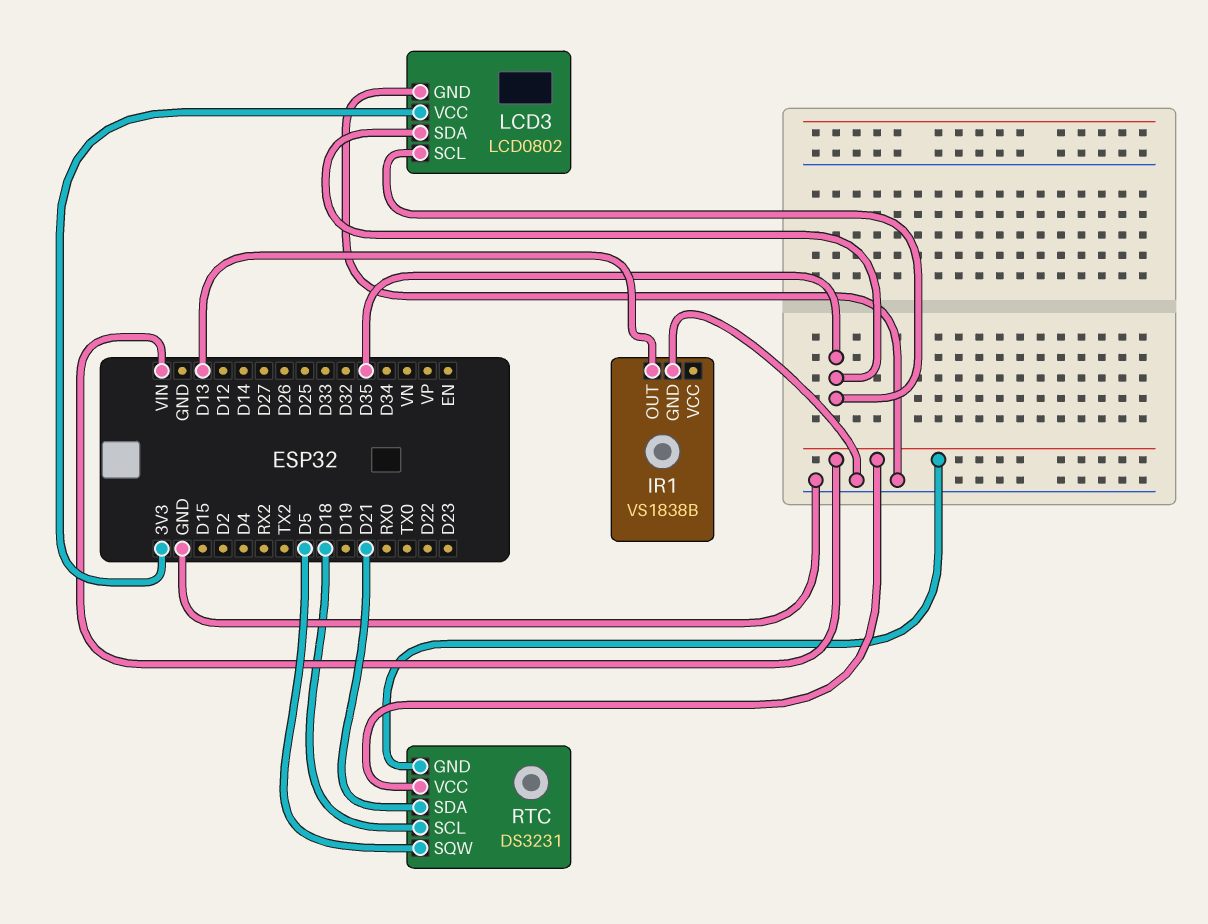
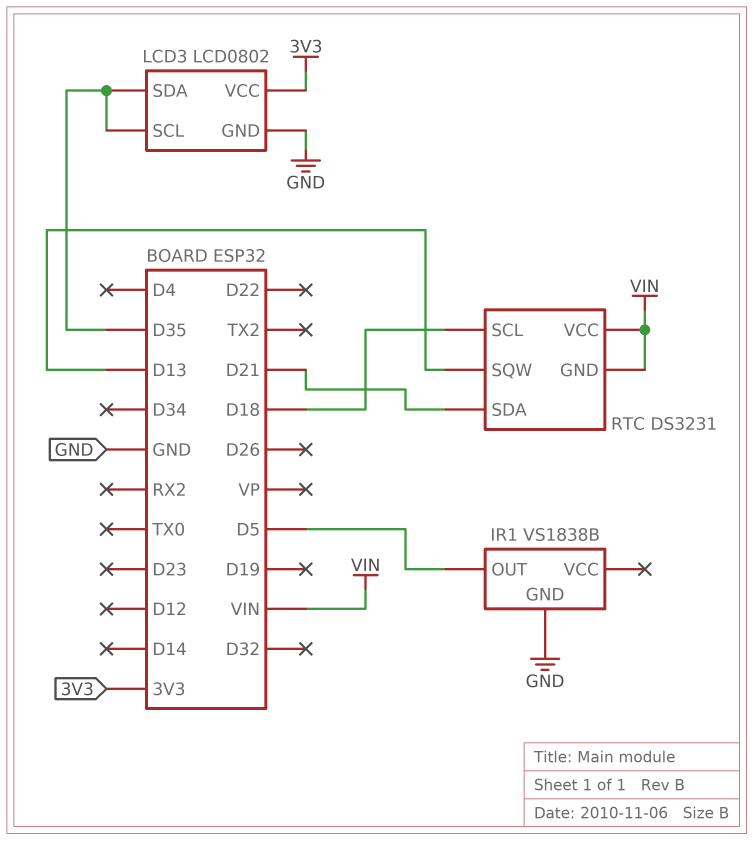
IR1 pin OUT: D13 -> D5
RTC pin SQW: D5 -> D13

